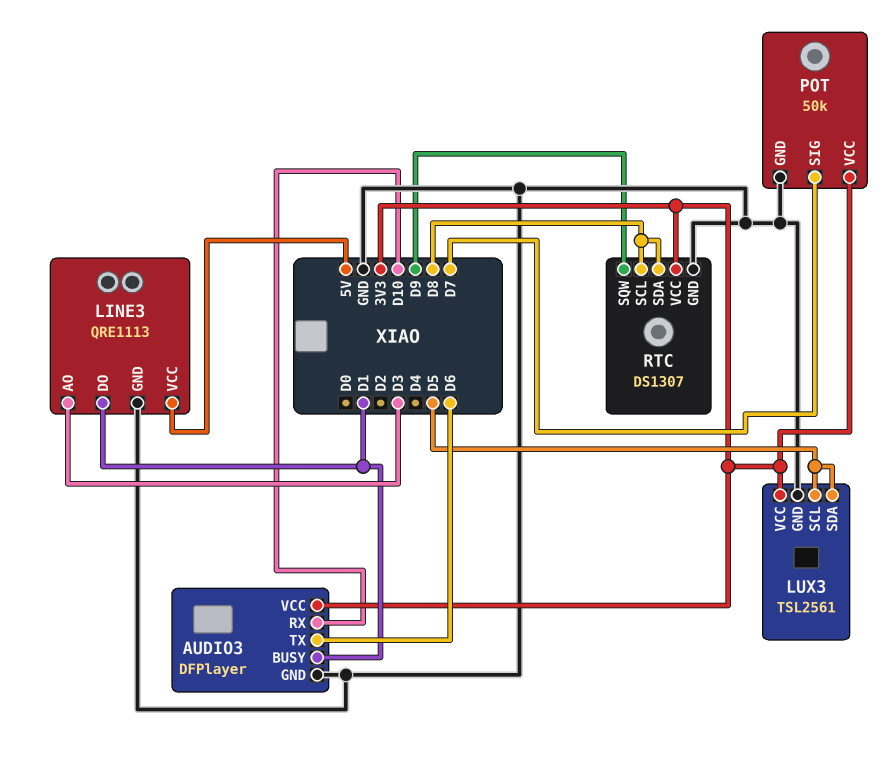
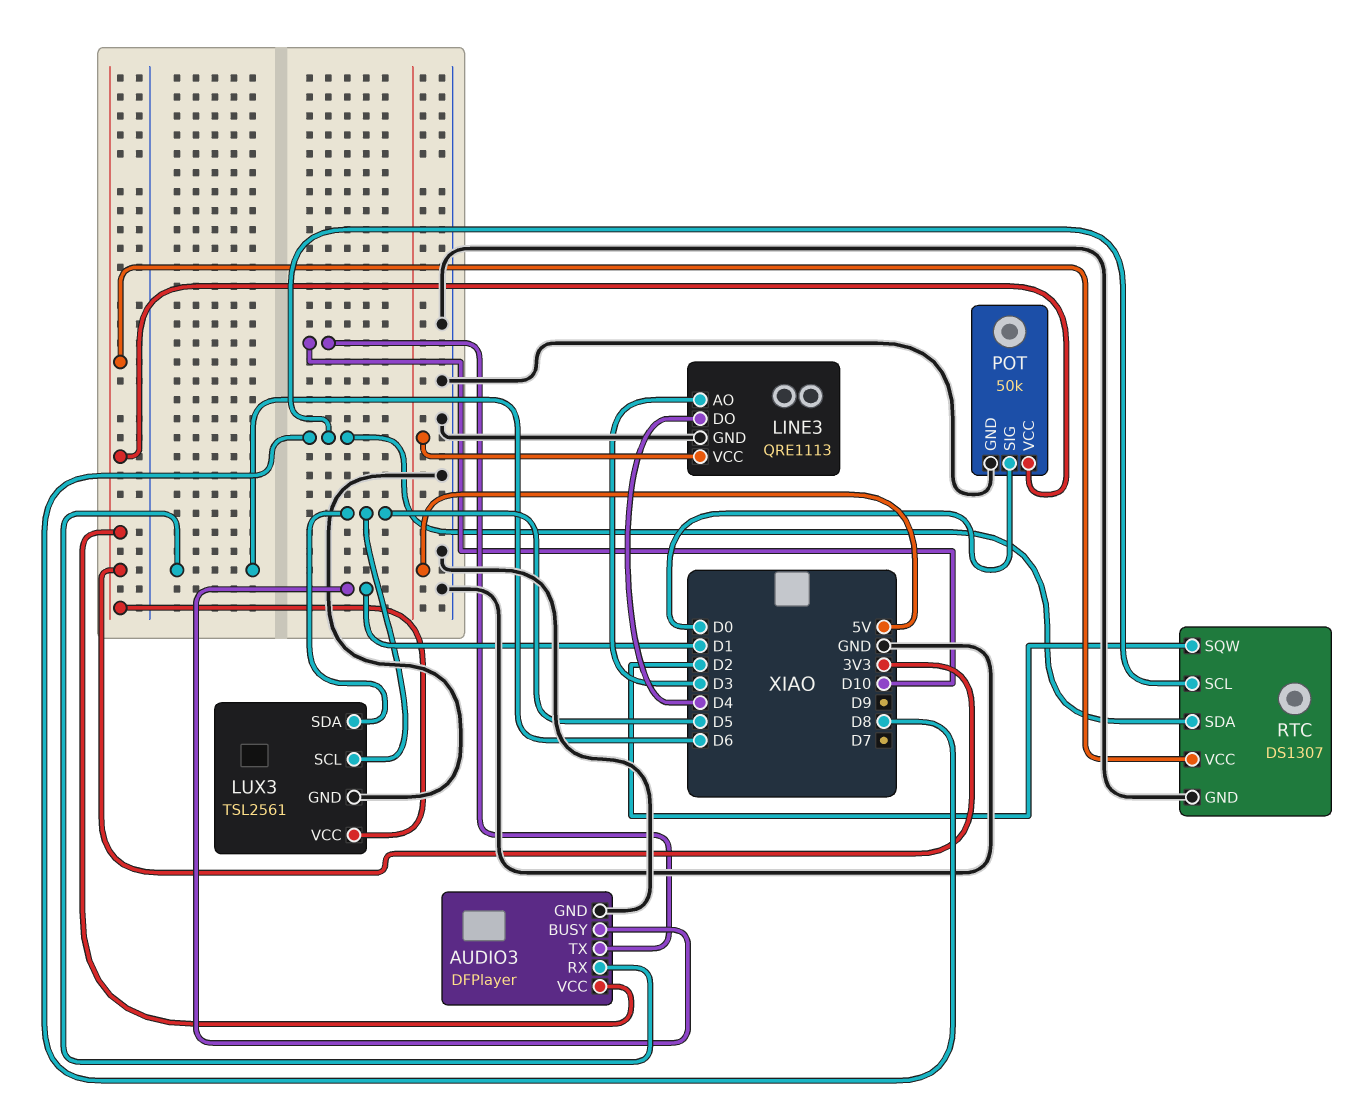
AUDIO3 pin RX: D10 -> D6
AUDIO3 pin TX: D6 -> D10
LINE3 pin DO: D1 -> D4
POT pin SIG: D7 -> D0
RTC pin SQW: D9 -> D2

